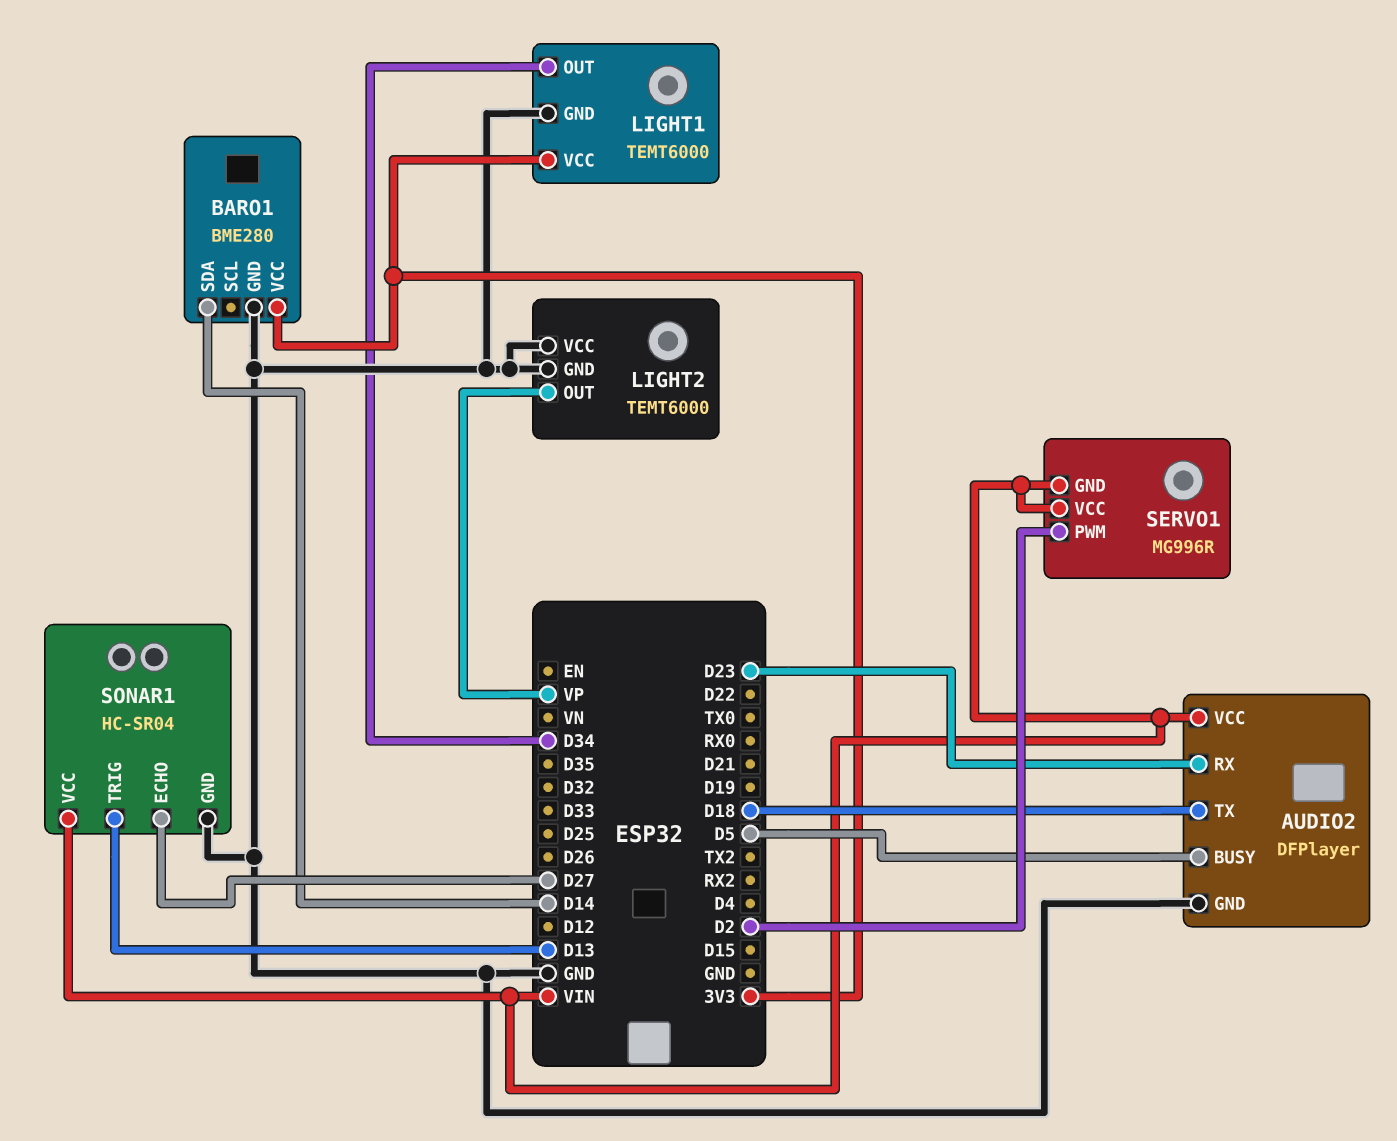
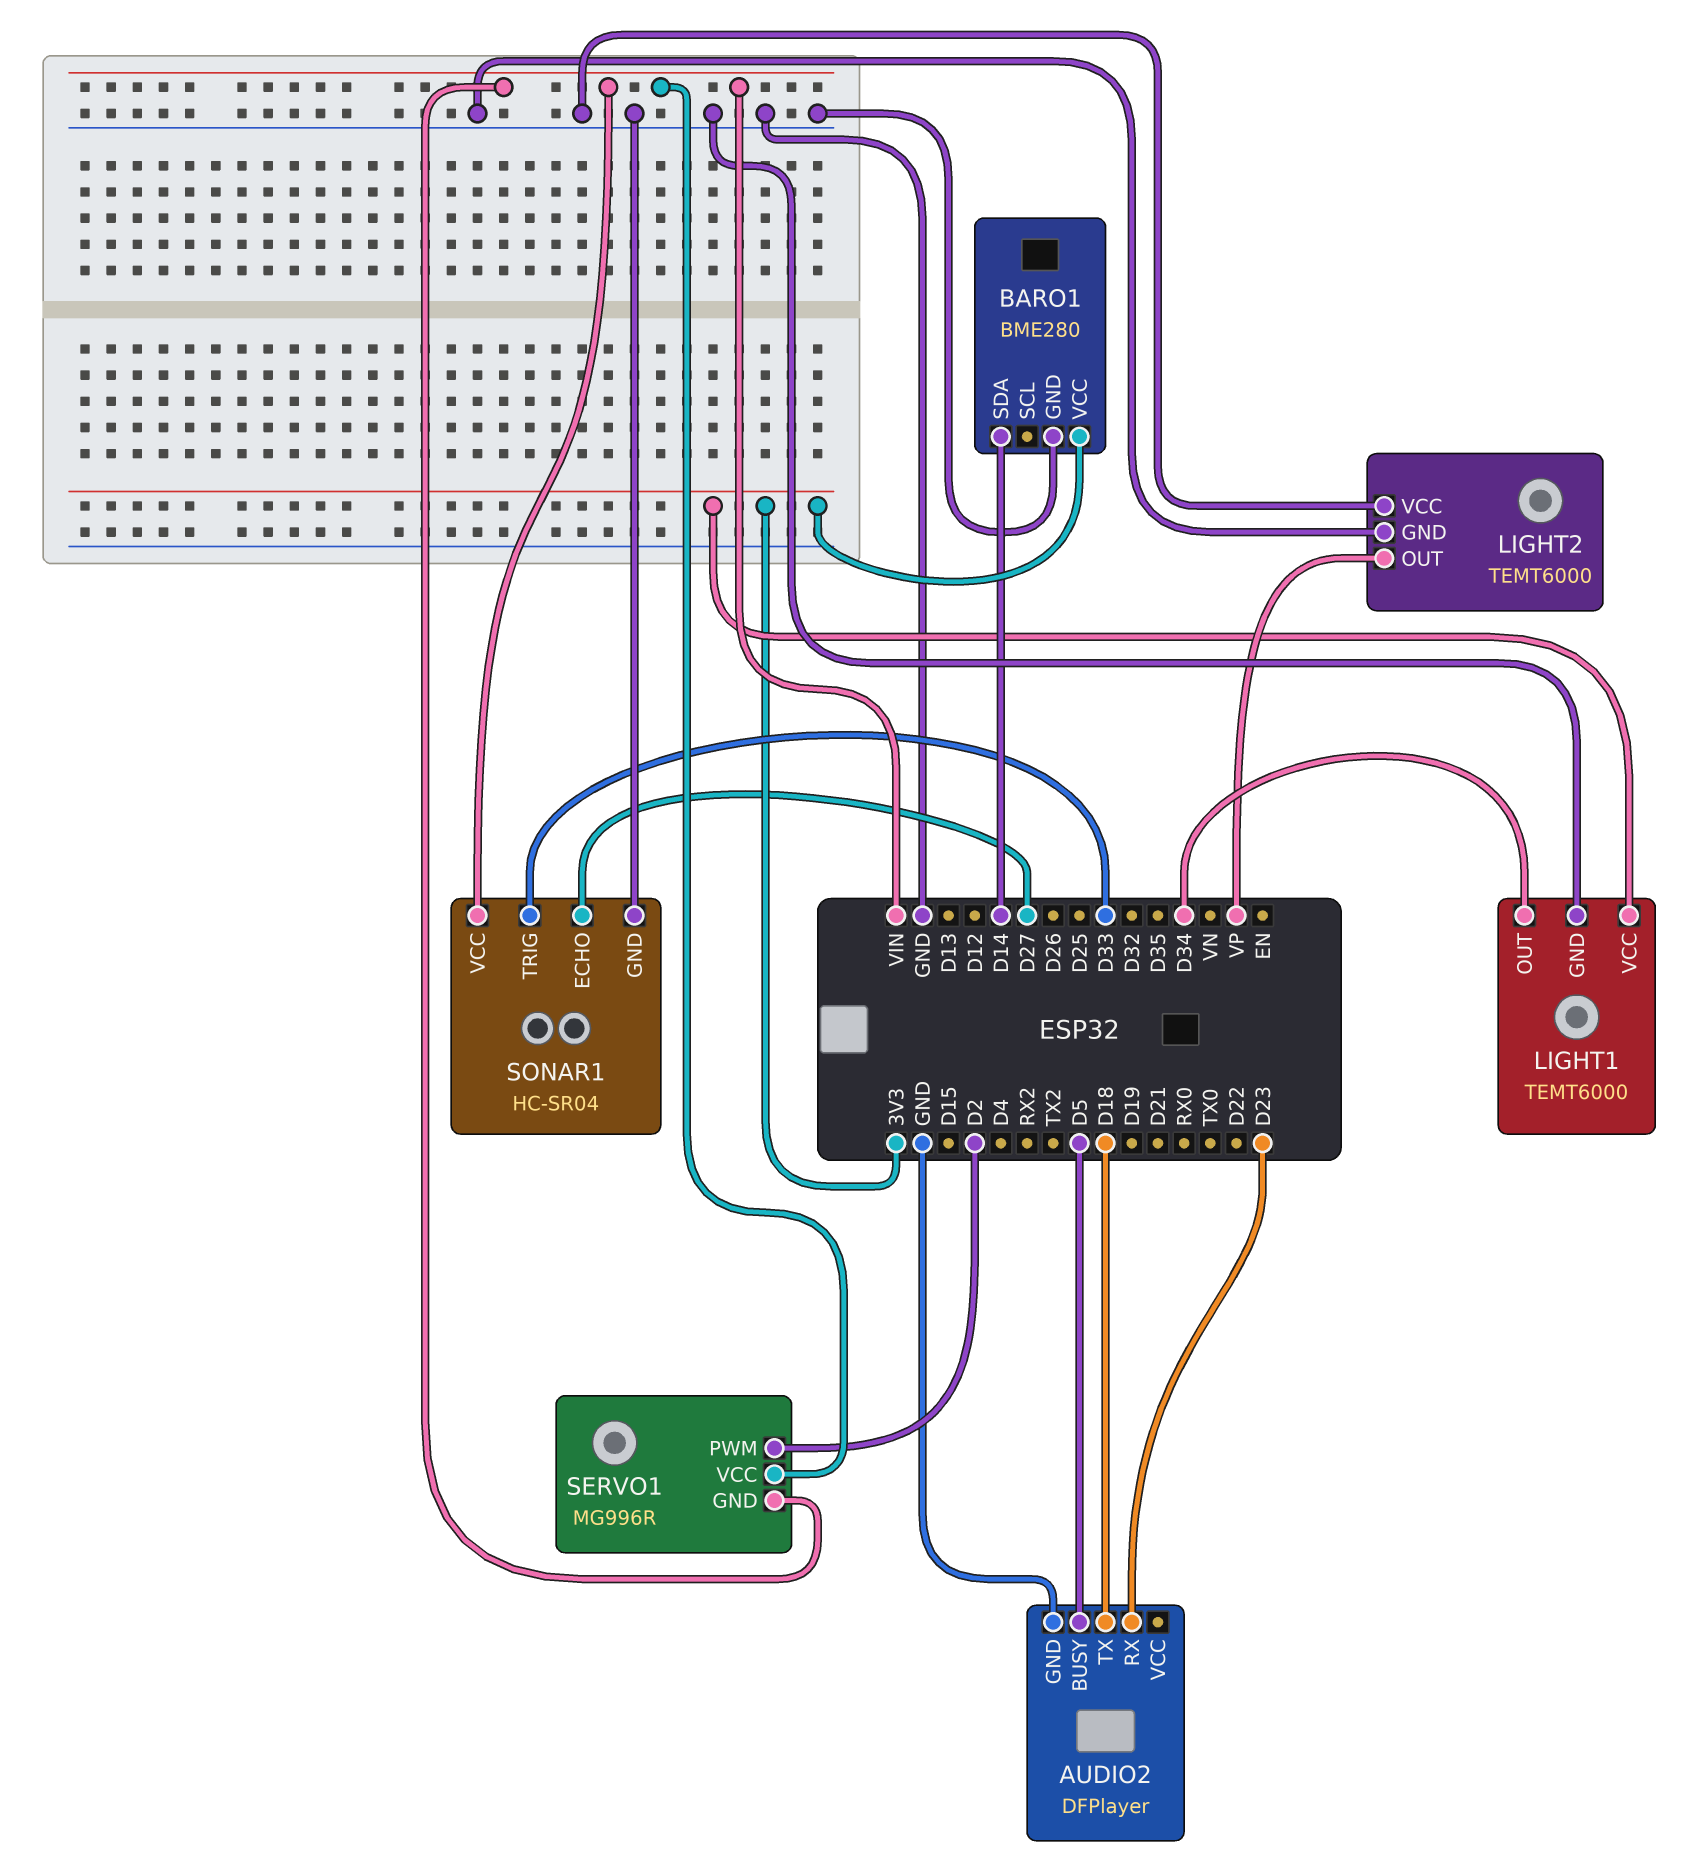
AUDIO2 pin VCC: VIN -> none
SONAR1 pin TRIG: D13 -> D33

